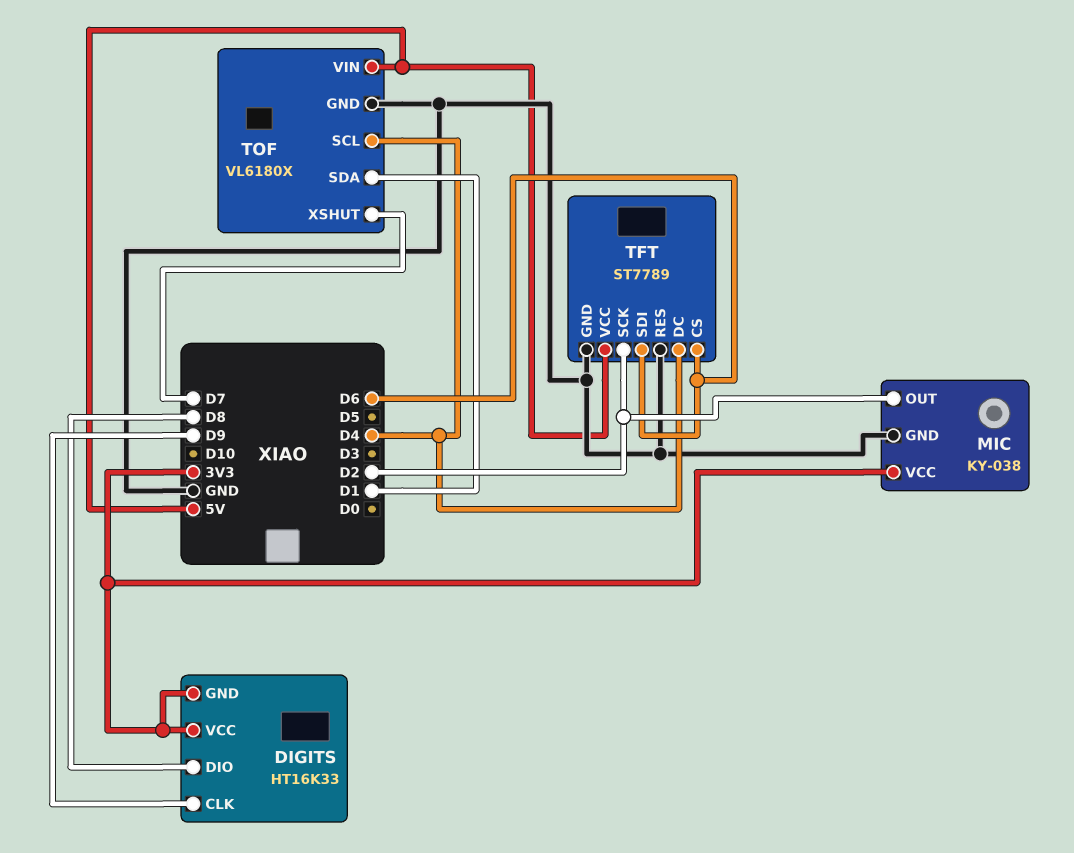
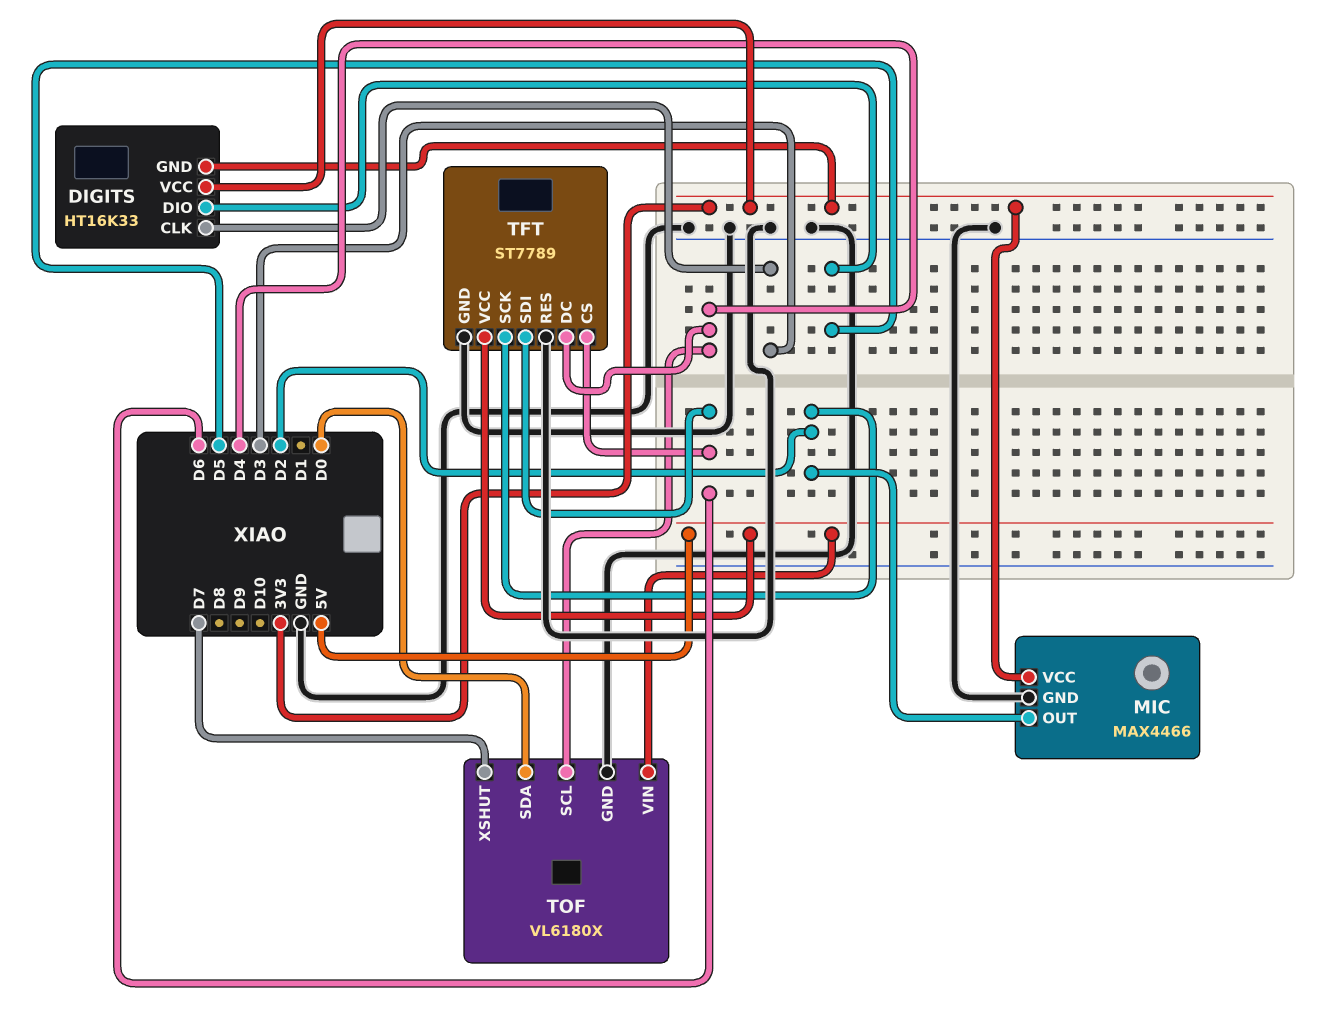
DIGITS pin CLK: D9 -> D3
DIGITS pin DIO: D8 -> D5
MIC: KY-038 -> MAX4466
TOF pin SDA: D1 -> D0

